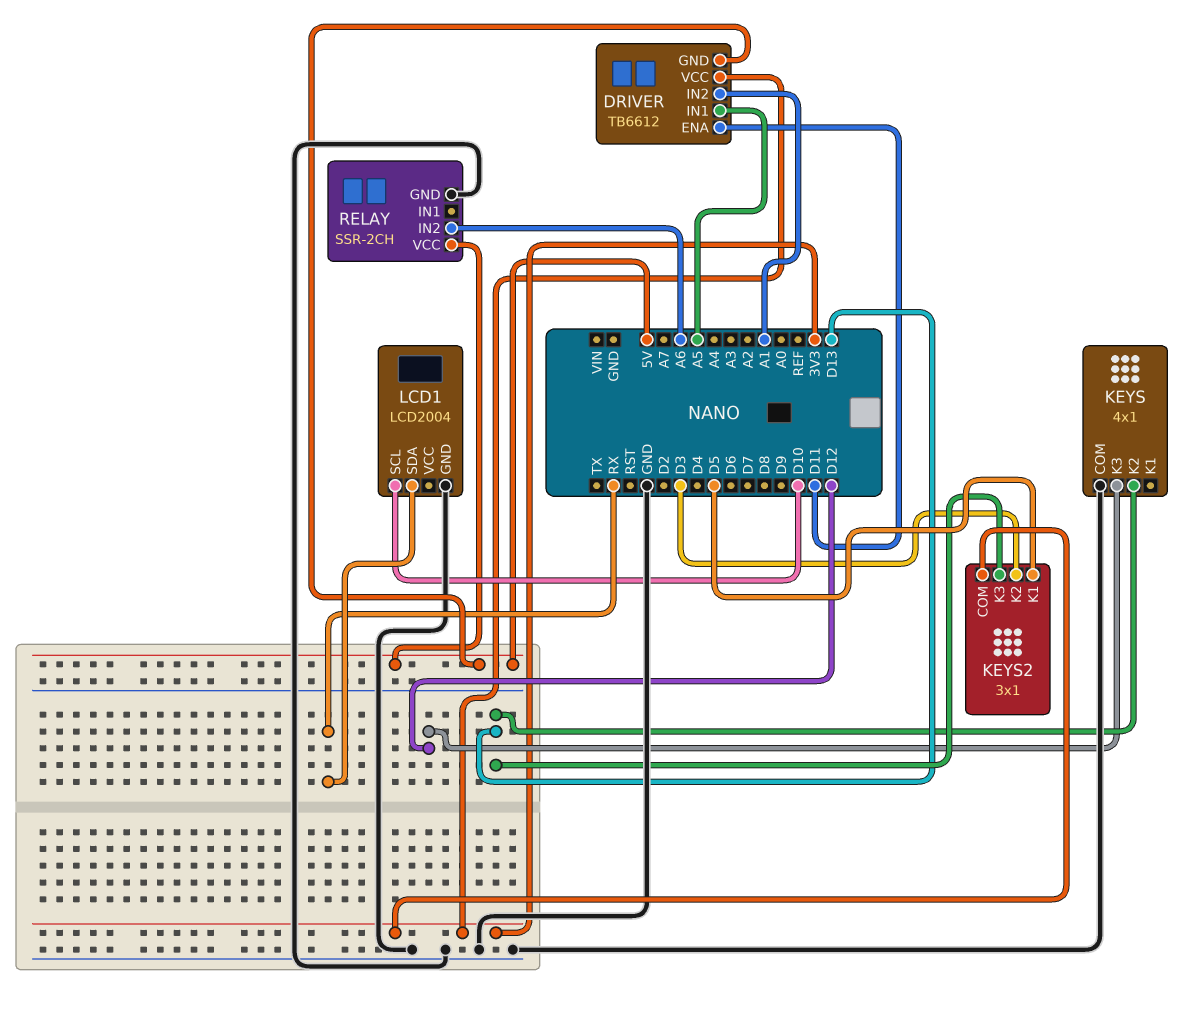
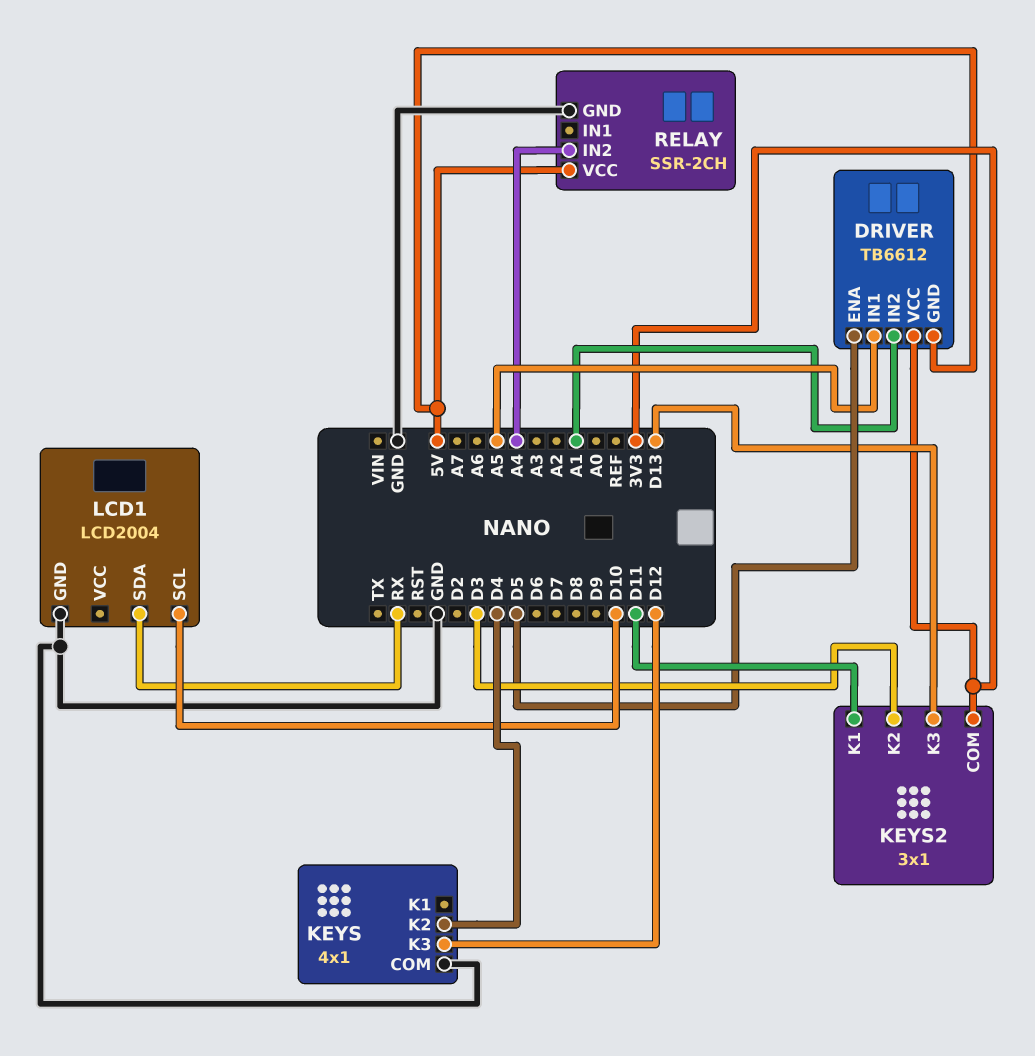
DRIVER pin ENA: D11 -> D5
KEYS pin K2: D13 -> D4
KEYS2 pin K1: D5 -> D11
RELAY pin IN2: A6 -> A4

